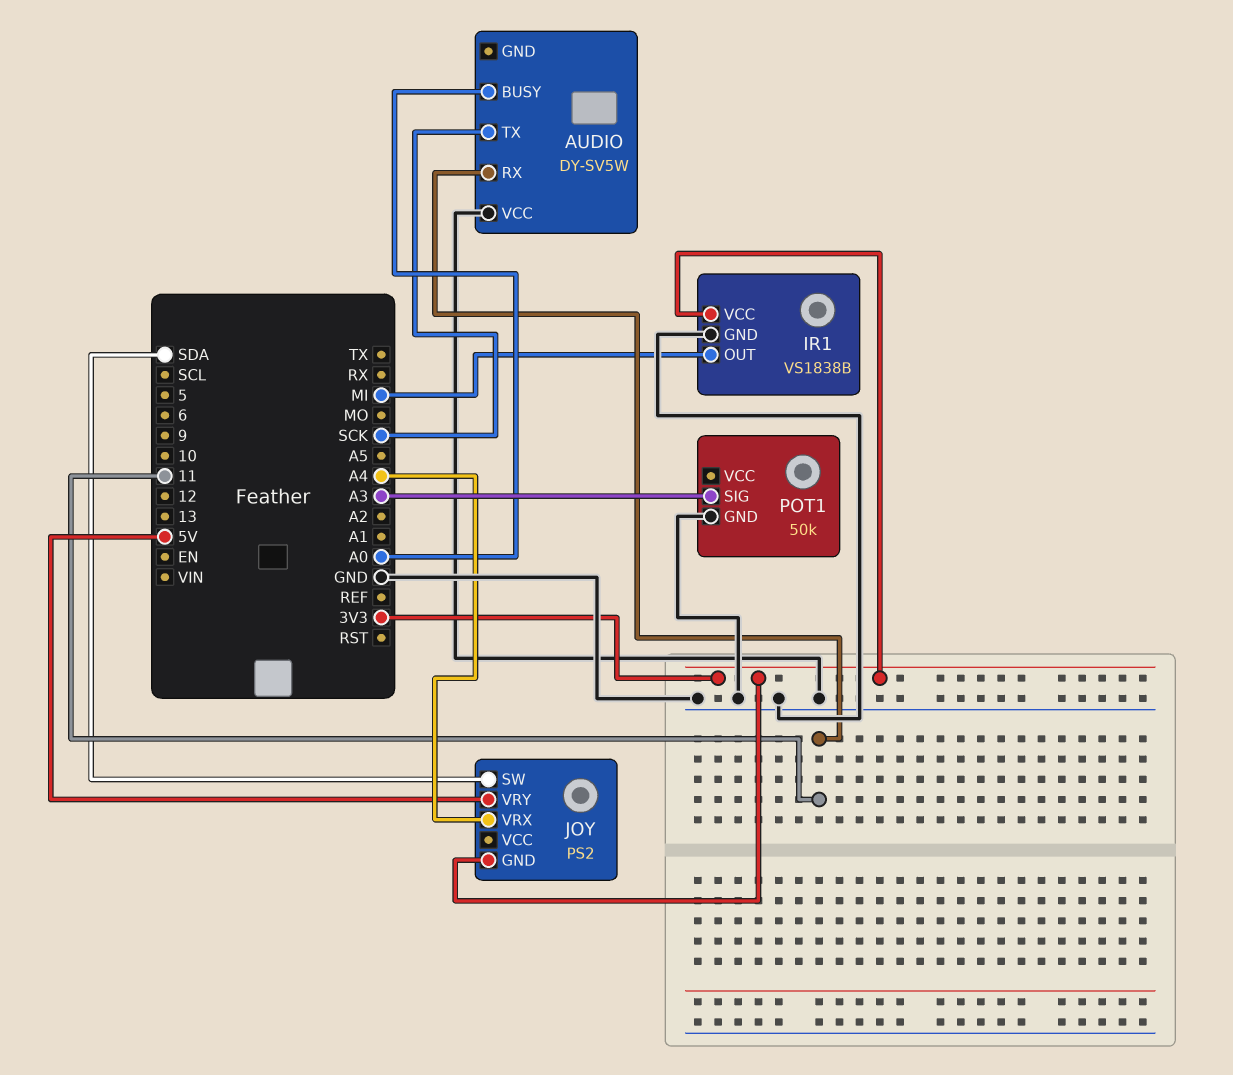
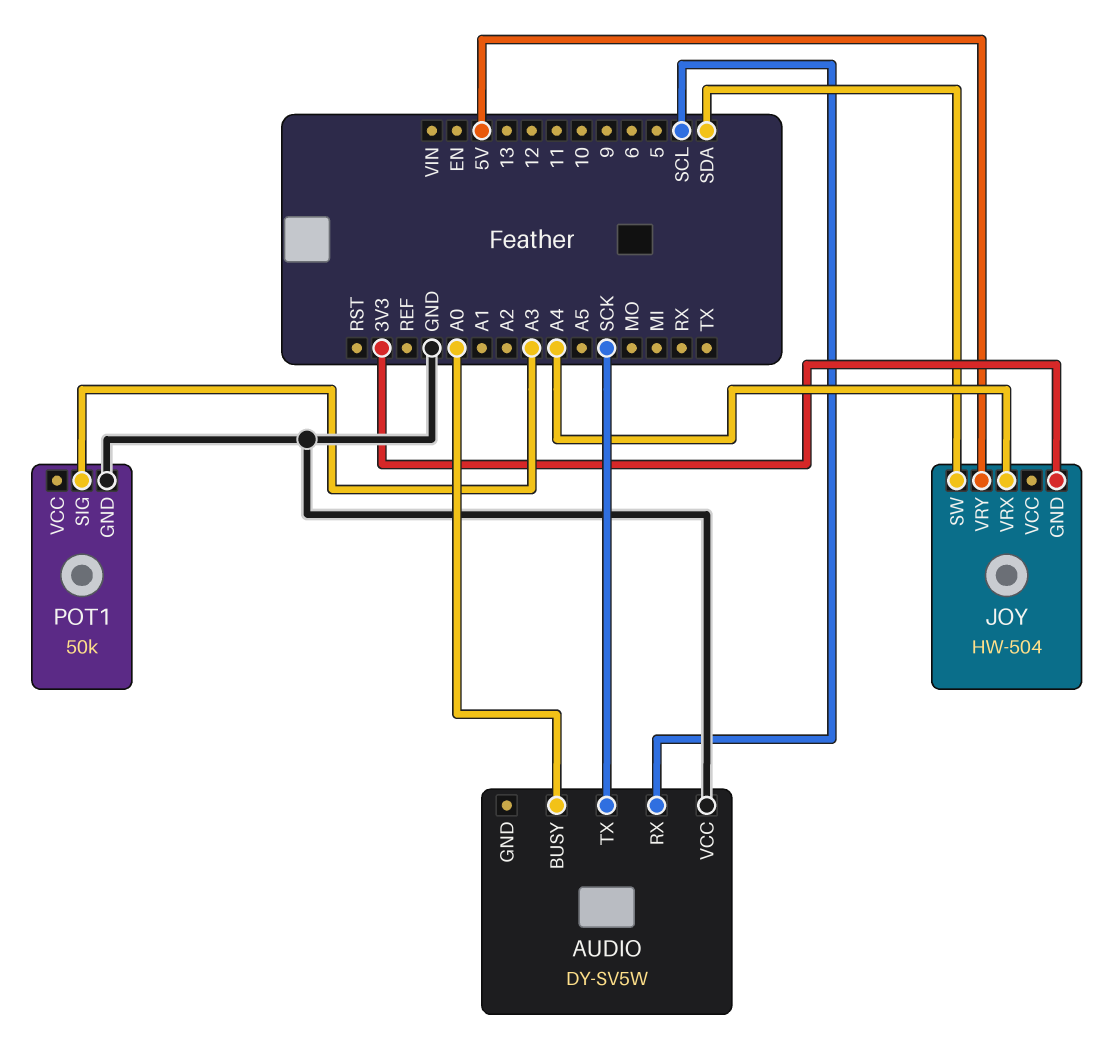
AUDIO pin RX: 11 -> SCL
IR1: VS1838B -> none
IR1 pin GND: GND -> none
IR1 pin OUT: MI -> none
IR1 pin VCC: 3V3 -> none
JOY: PS2 -> HW-504

